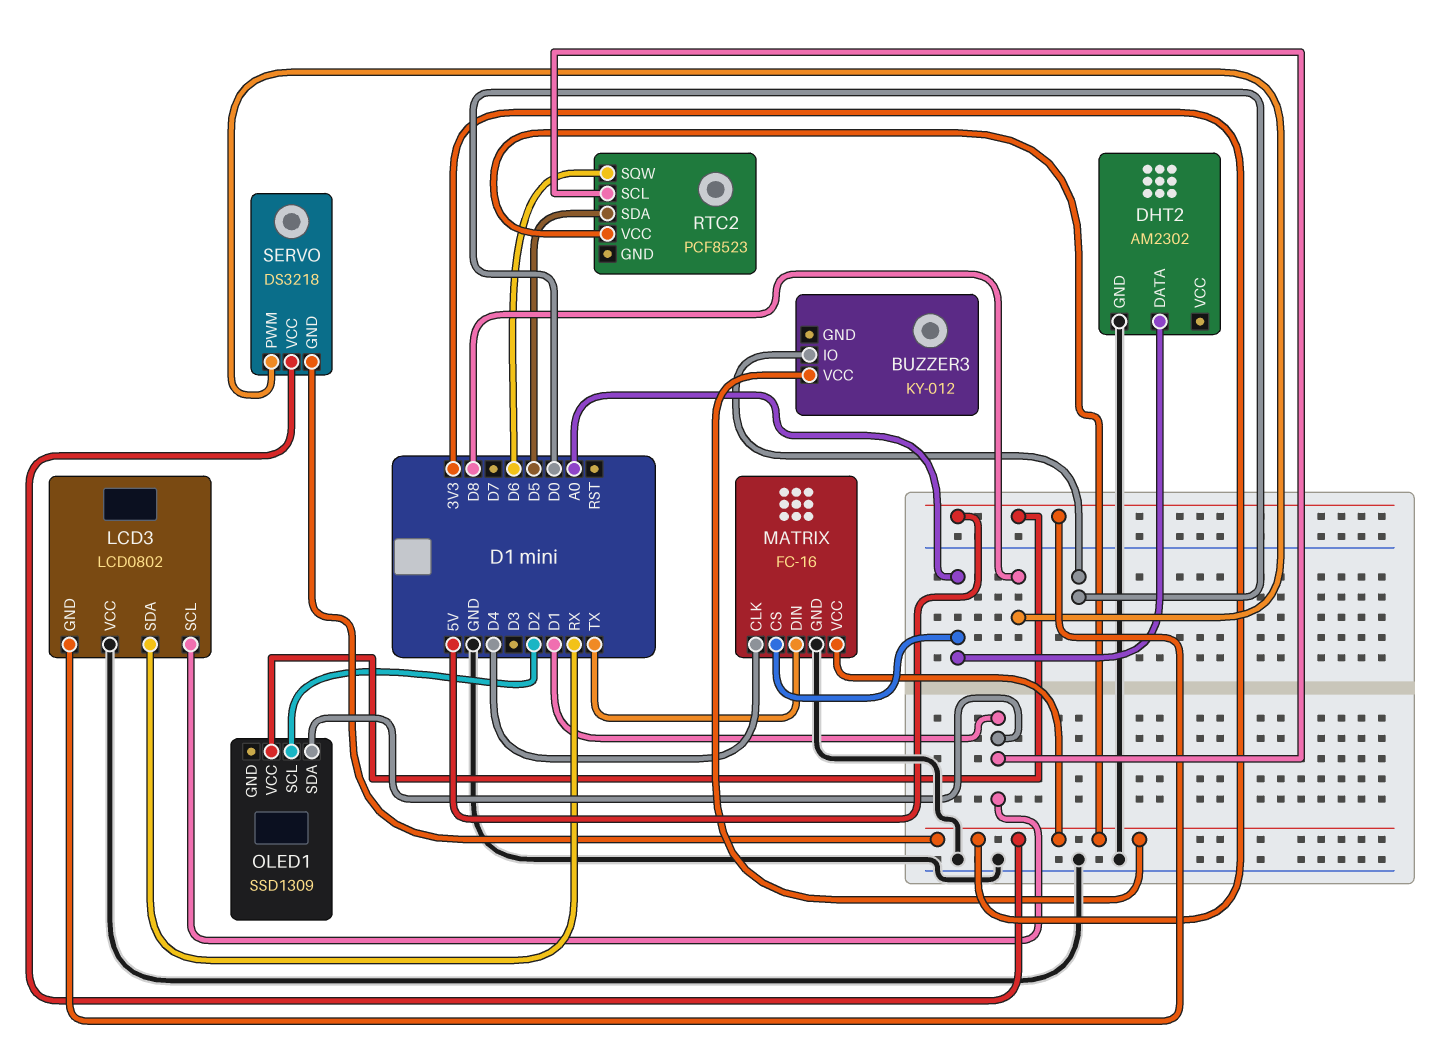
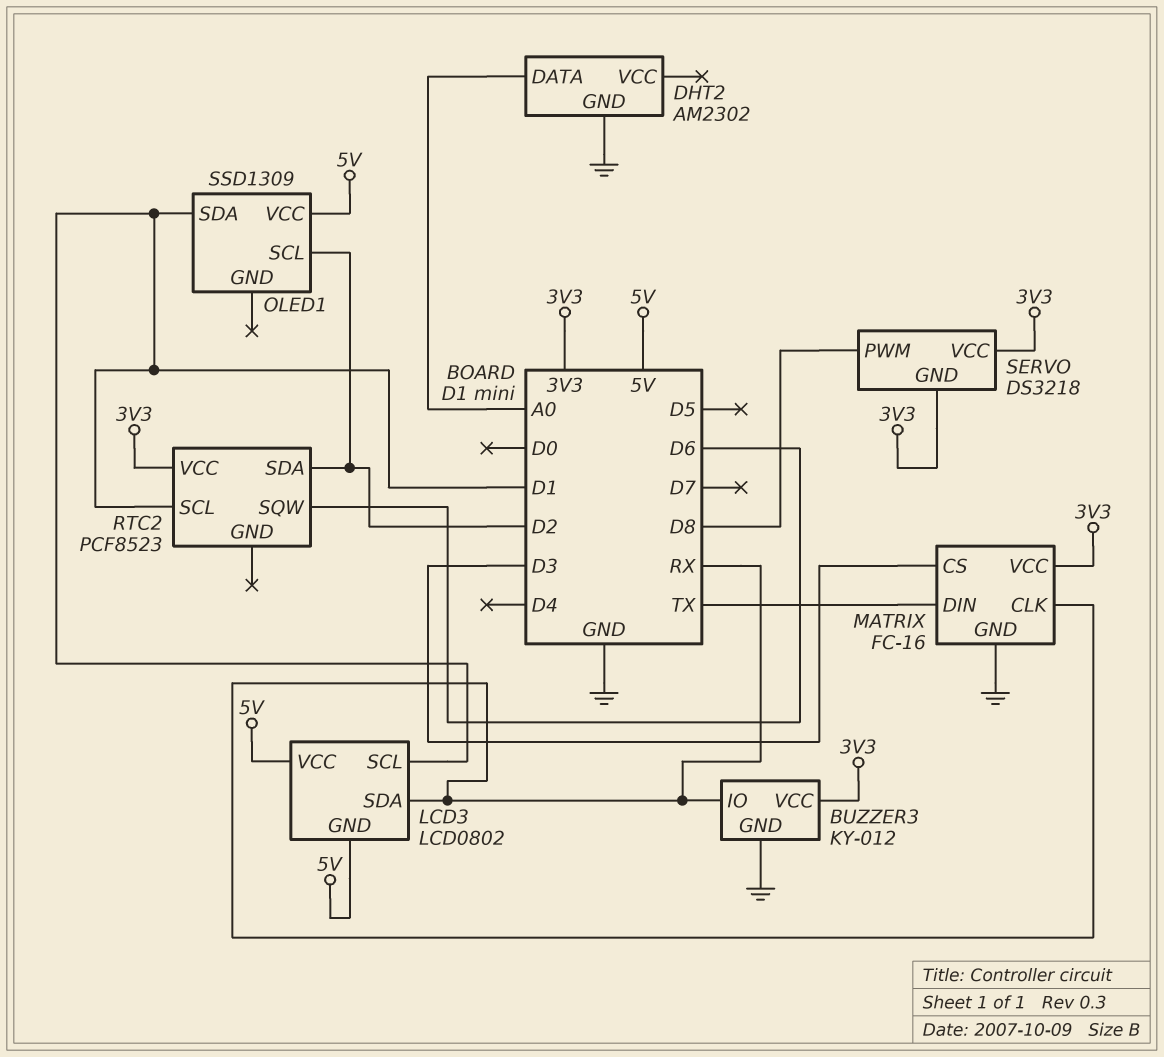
BUZZER3 pin GND: none -> GND
BUZZER3 pin IO: D0 -> RX
LCD3 pin VCC: GND -> 5V
MATRIX pin CLK: D4 -> RX
MATRIX pin CS: A0 -> D3
RTC2 pin SDA: D5 -> D2

